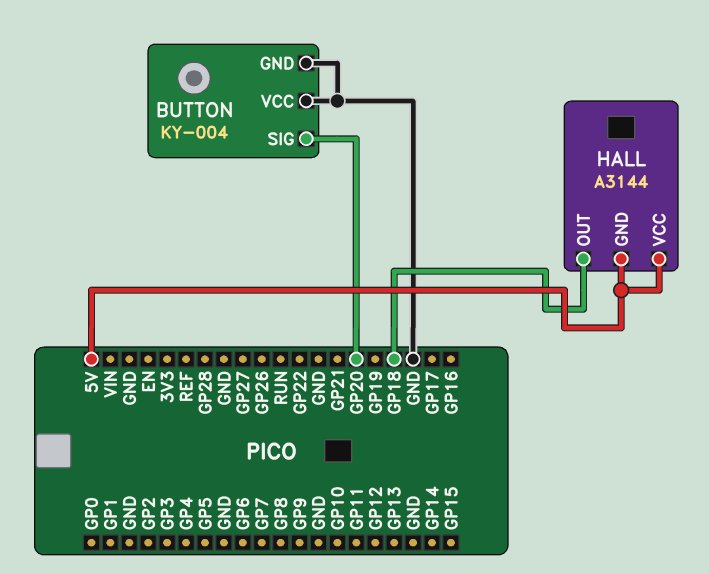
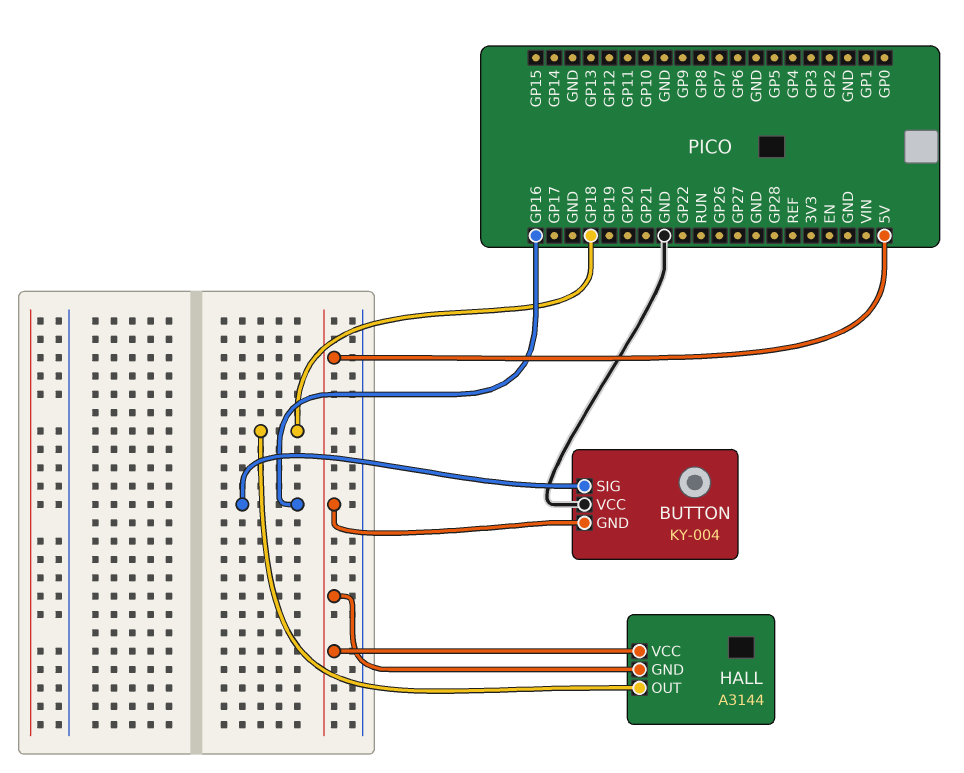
BUTTON pin GND: GND -> 5V
BUTTON pin SIG: GP20 -> GP16

